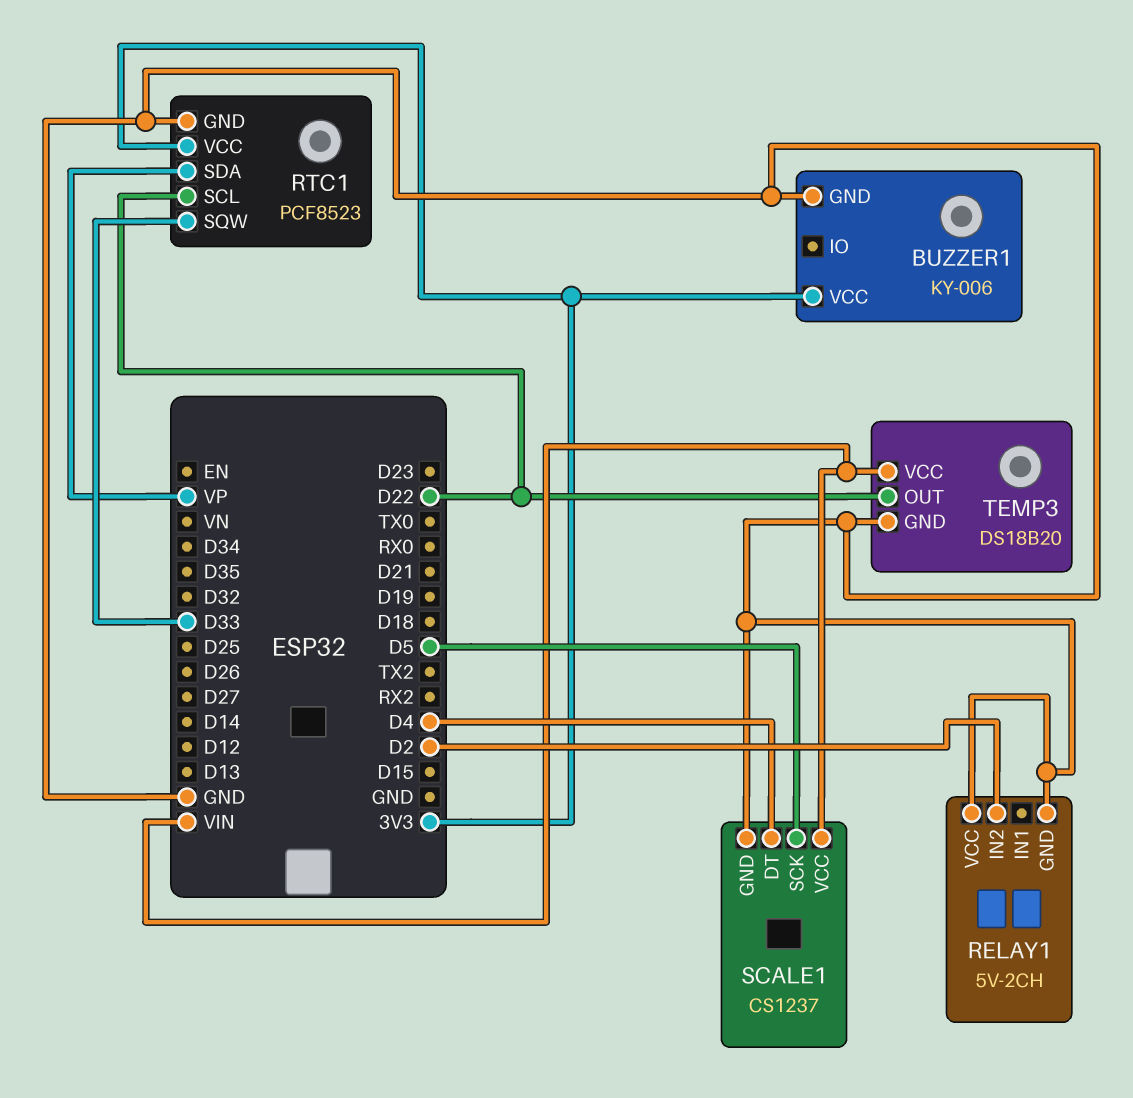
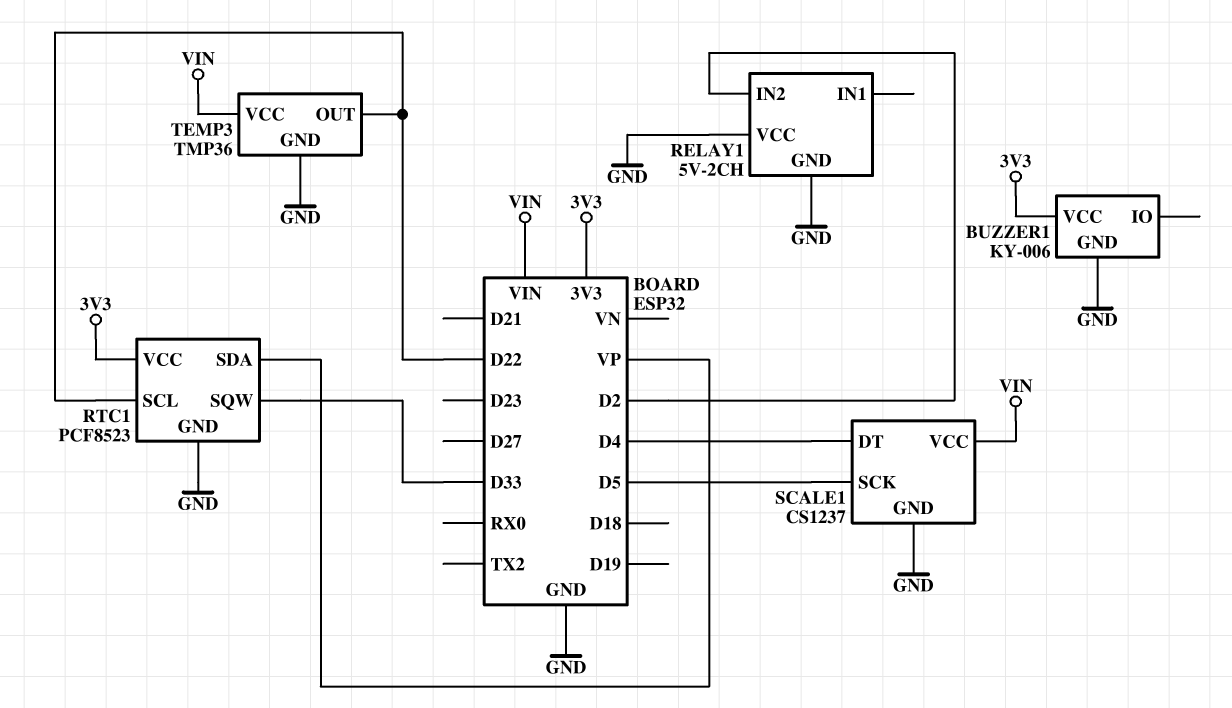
TEMP3: DS18B20 -> TMP36

